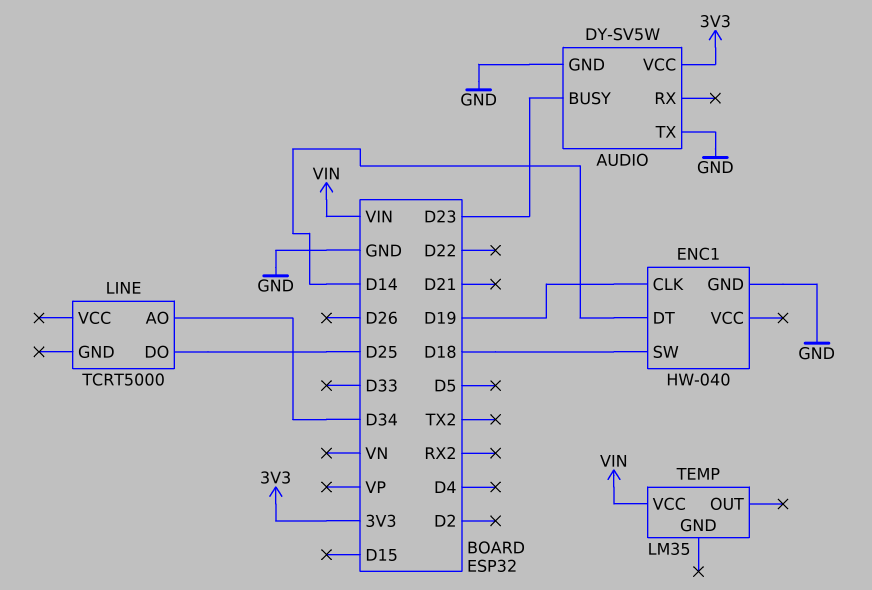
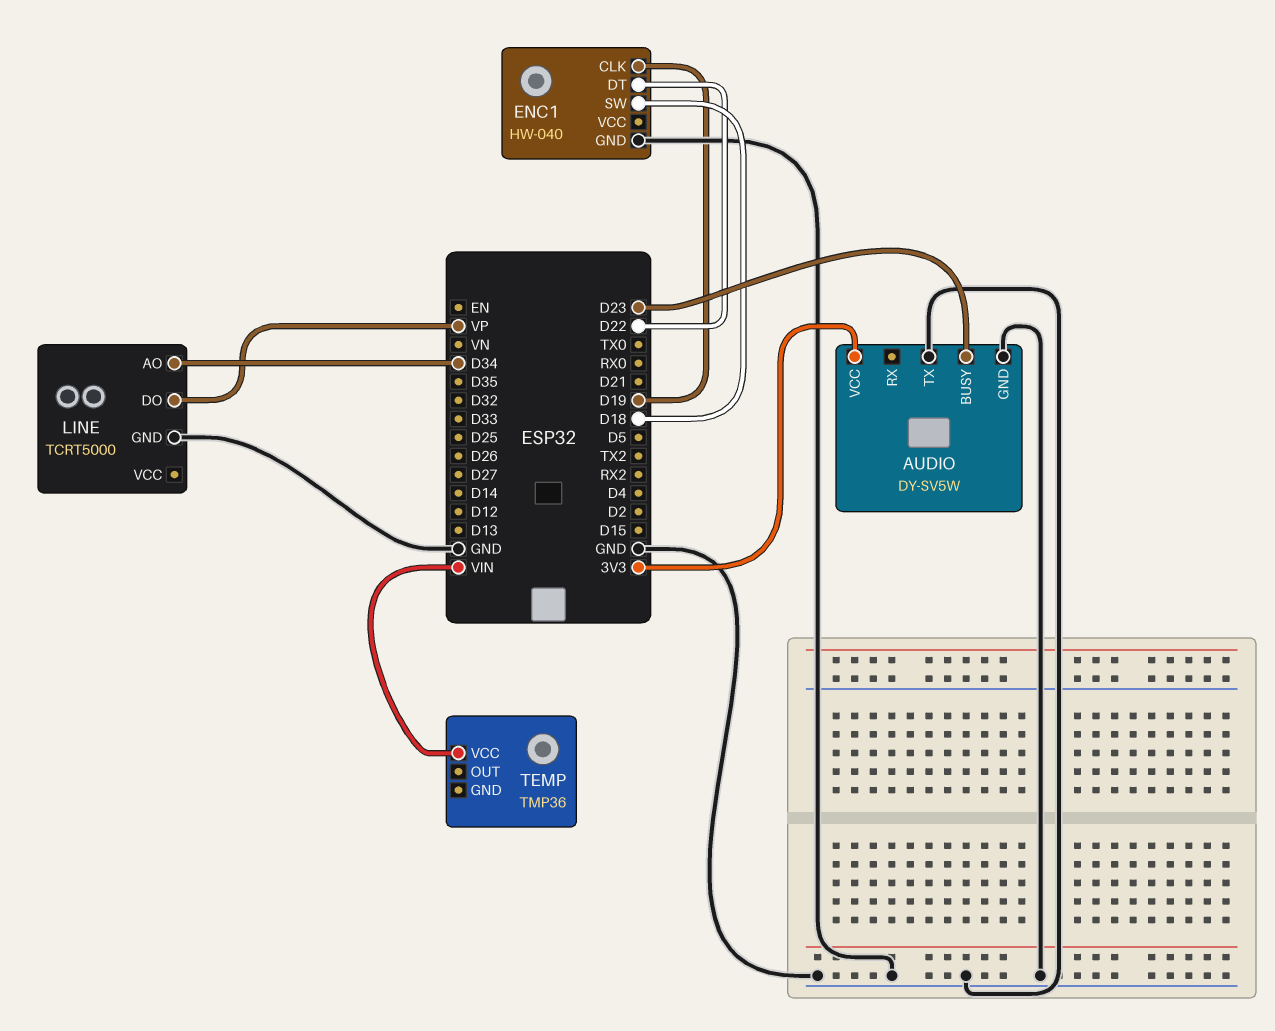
ENC1 pin DT: D14 -> D22
LINE pin DO: D25 -> VP
LINE pin GND: none -> GND
TEMP: LM35 -> TMP36

